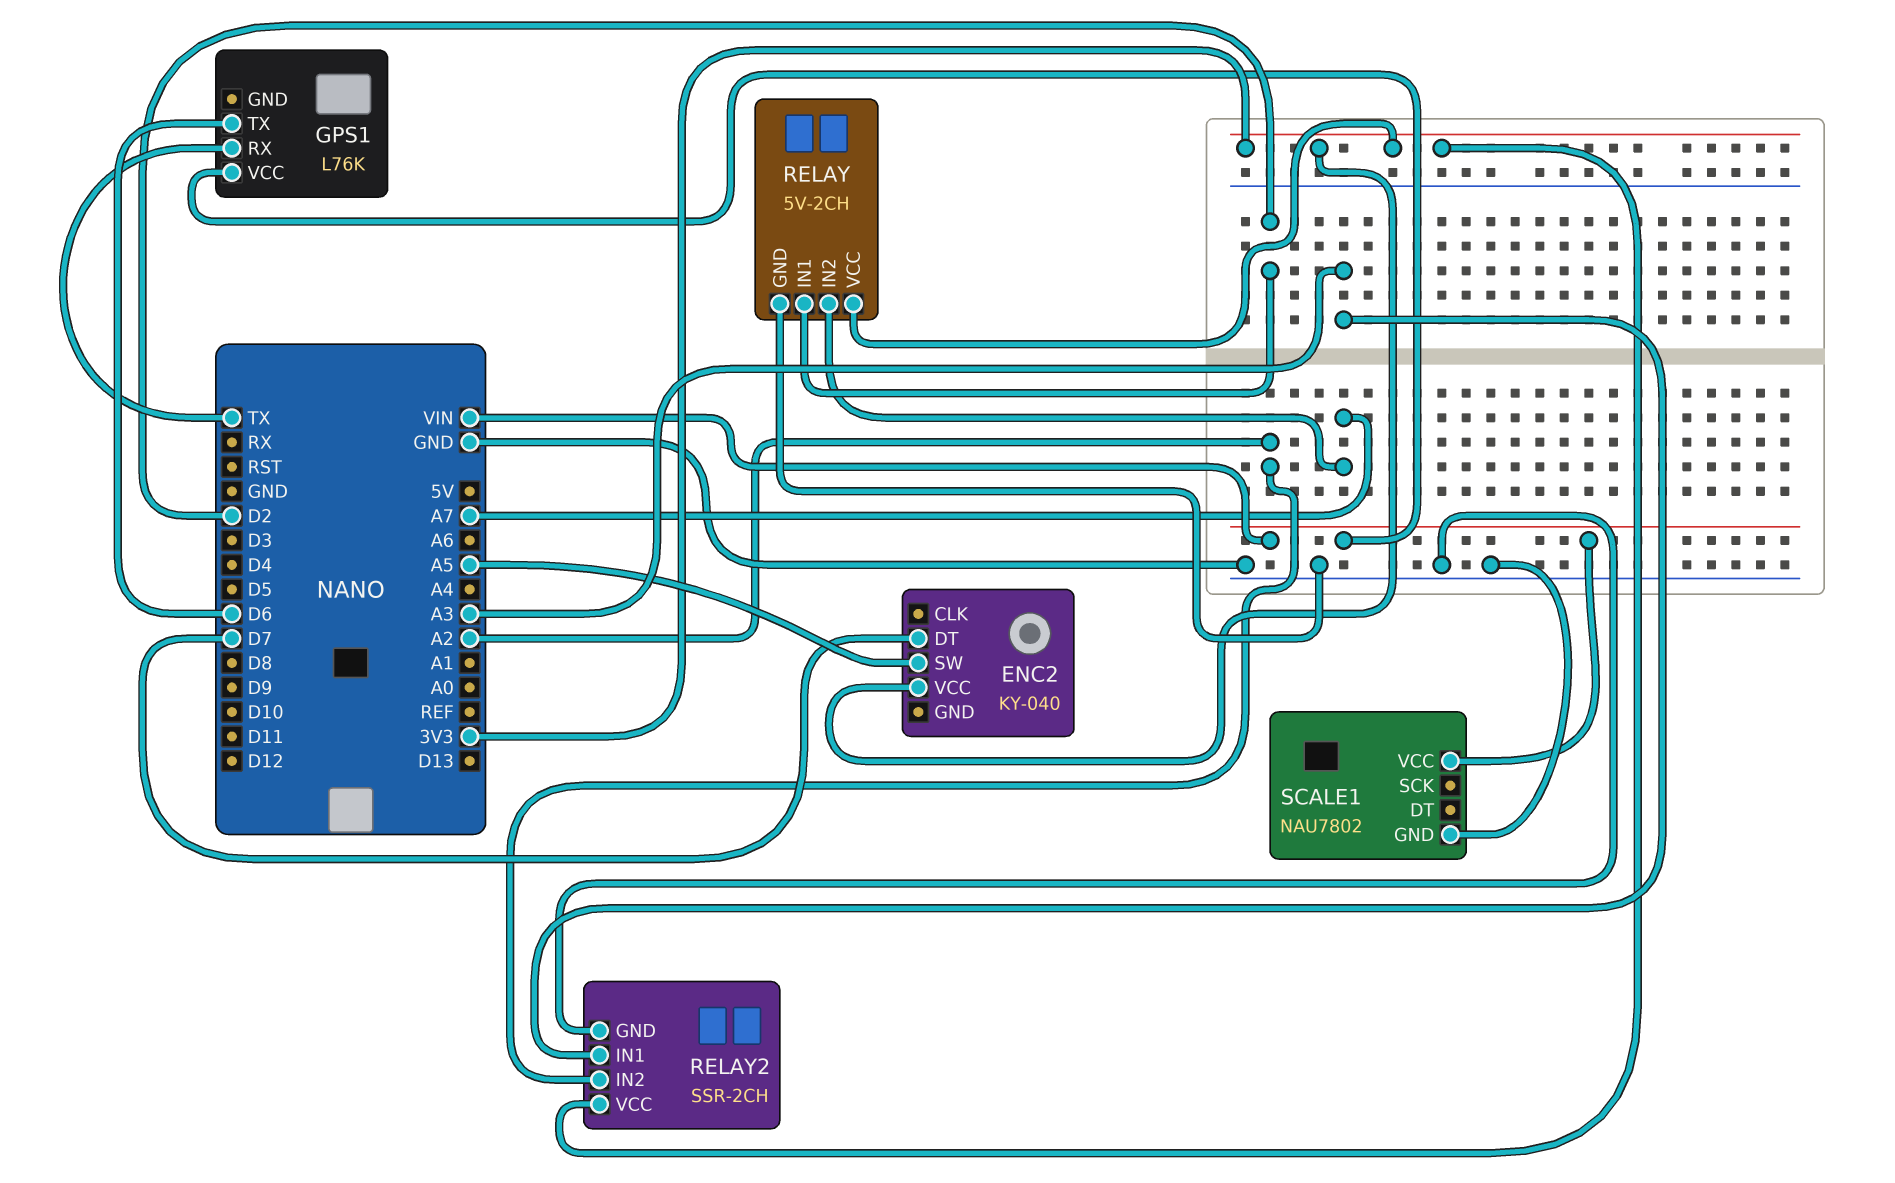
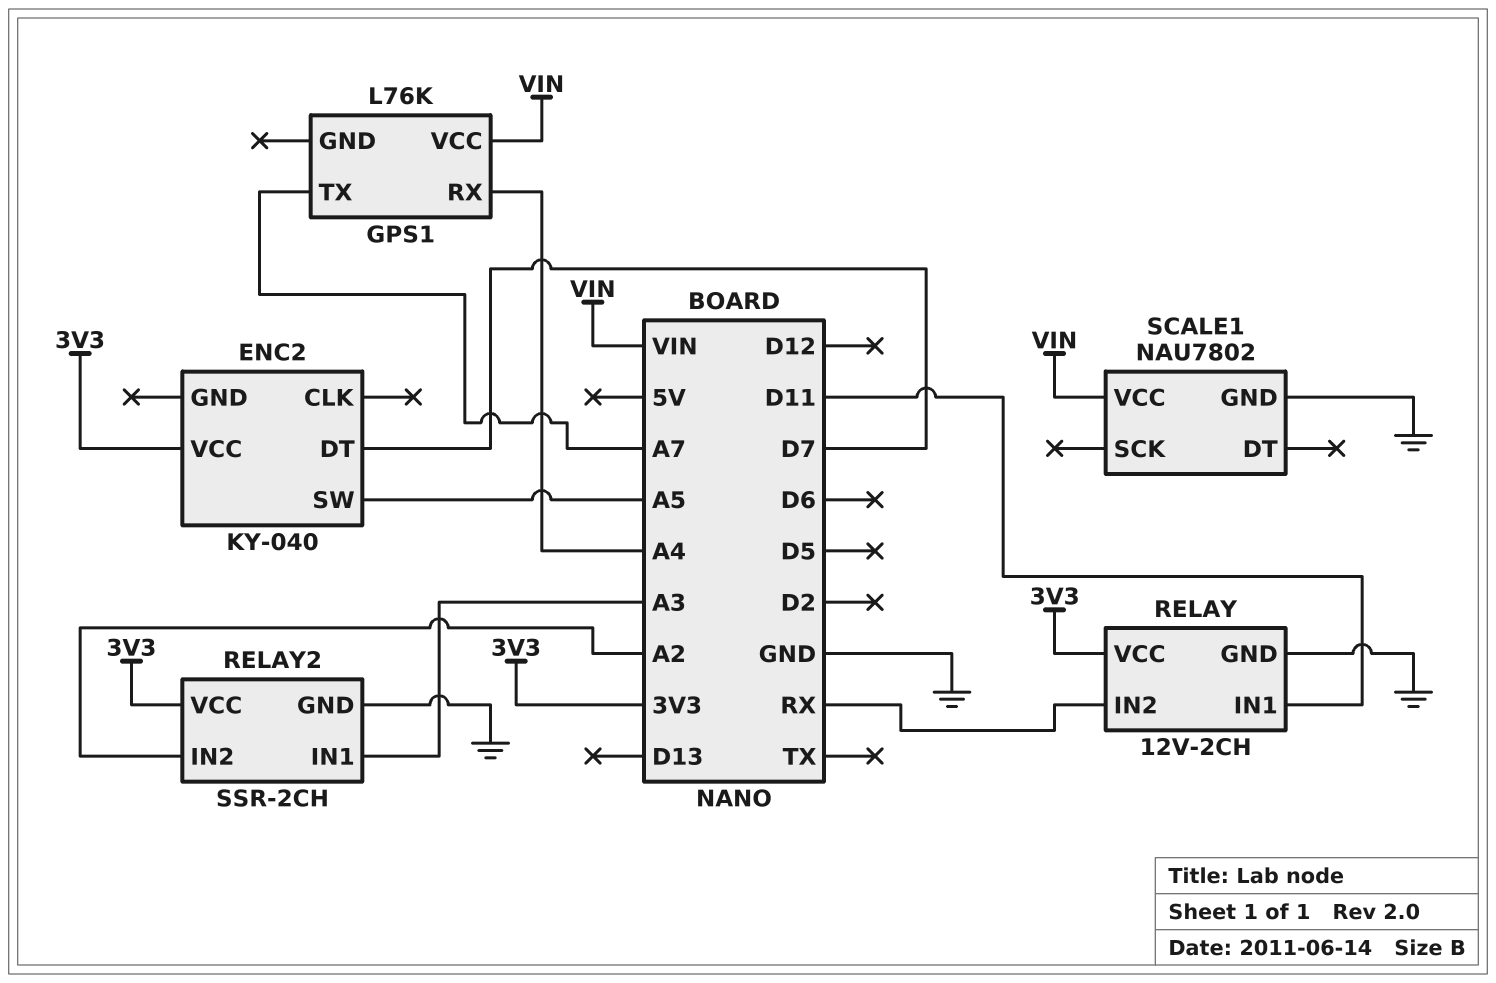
GPS1 pin RX: TX -> A4
GPS1 pin TX: D6 -> A7
RELAY: 5V-2CH -> 12V-2CH
RELAY pin IN1: D2 -> D11
RELAY pin IN2: A7 -> RX

